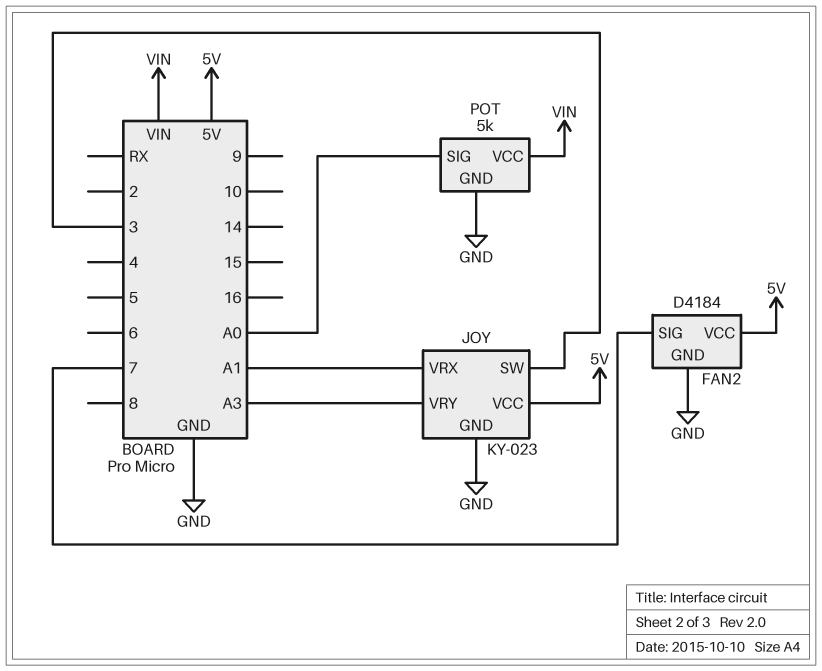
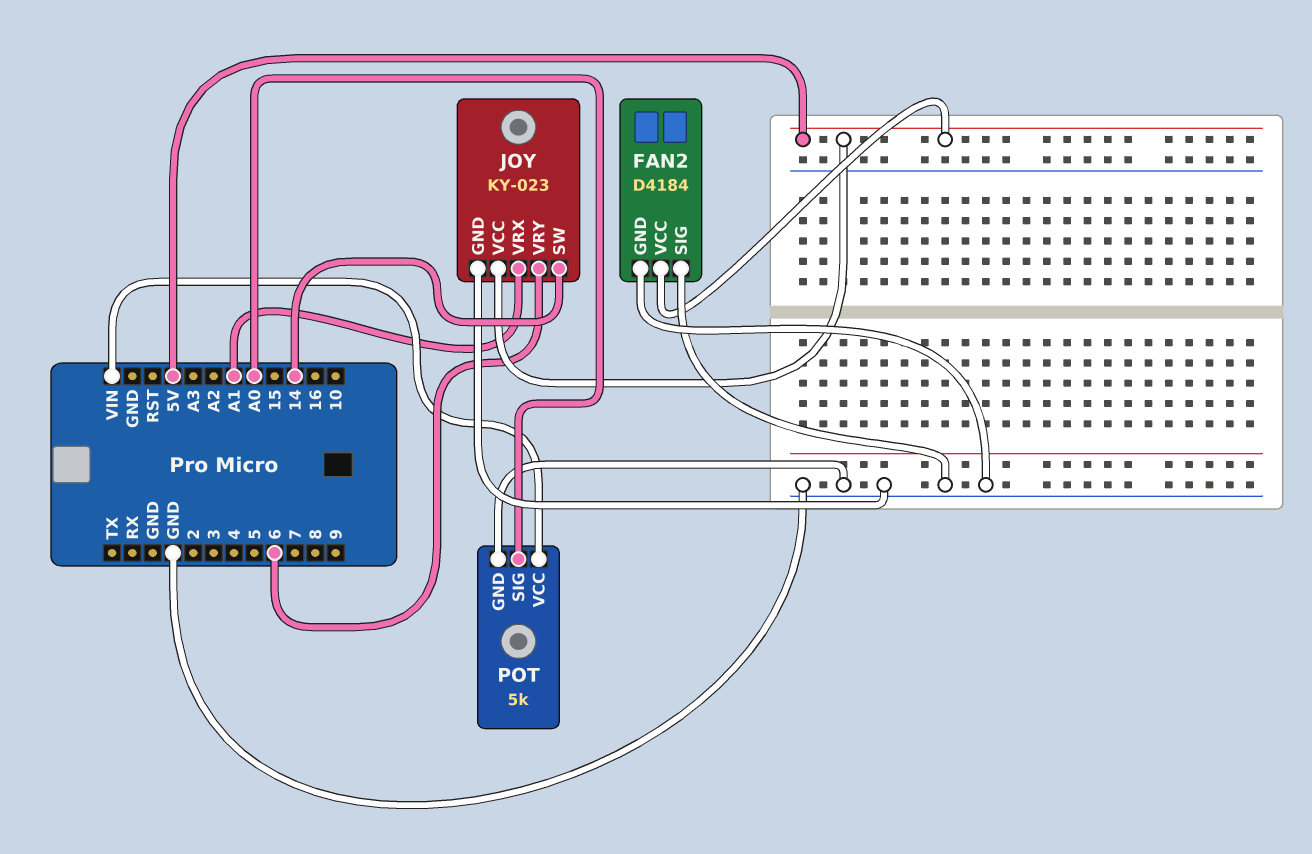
FAN2 pin SIG: 7 -> GND
JOY pin SW: 3 -> 14
JOY pin VRY: A3 -> 6

